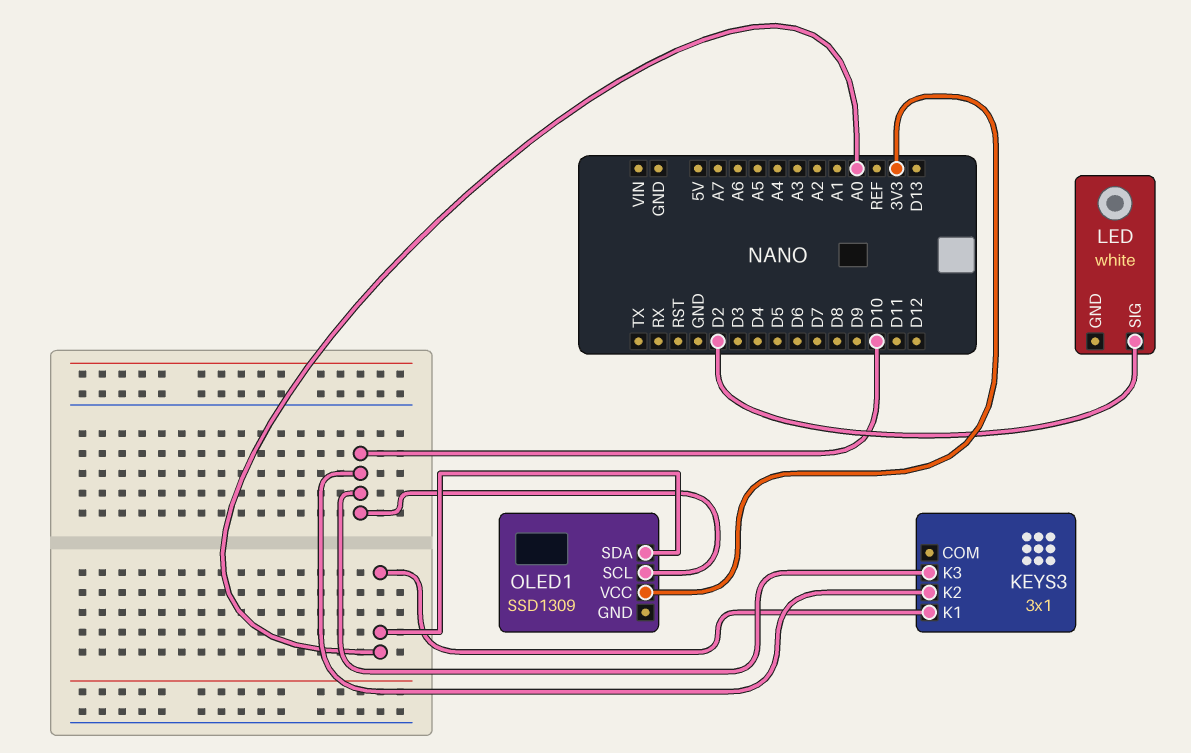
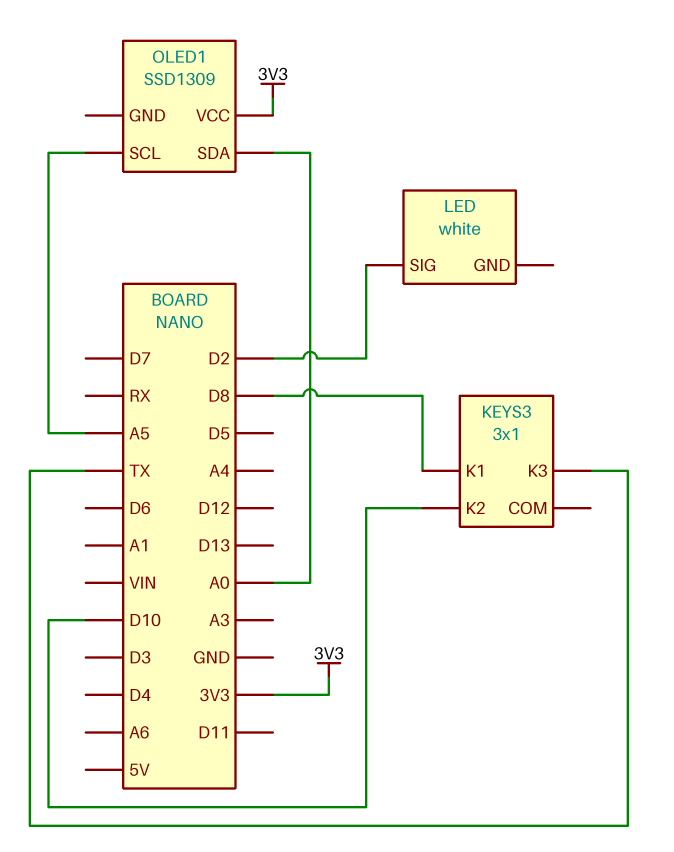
KEYS3 pin K1: A0 -> D8
KEYS3 pin K3: D10 -> TX
OLED1 pin SCL: D10 -> A5

